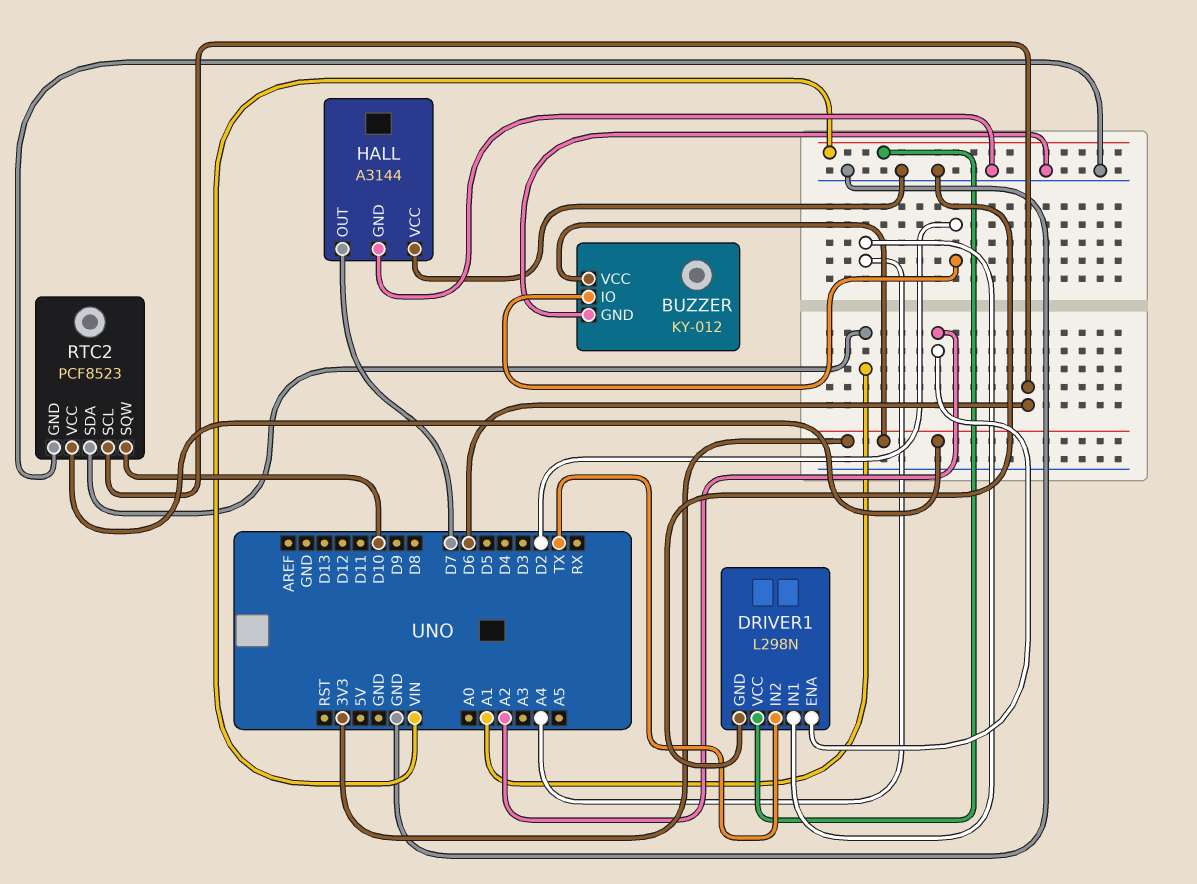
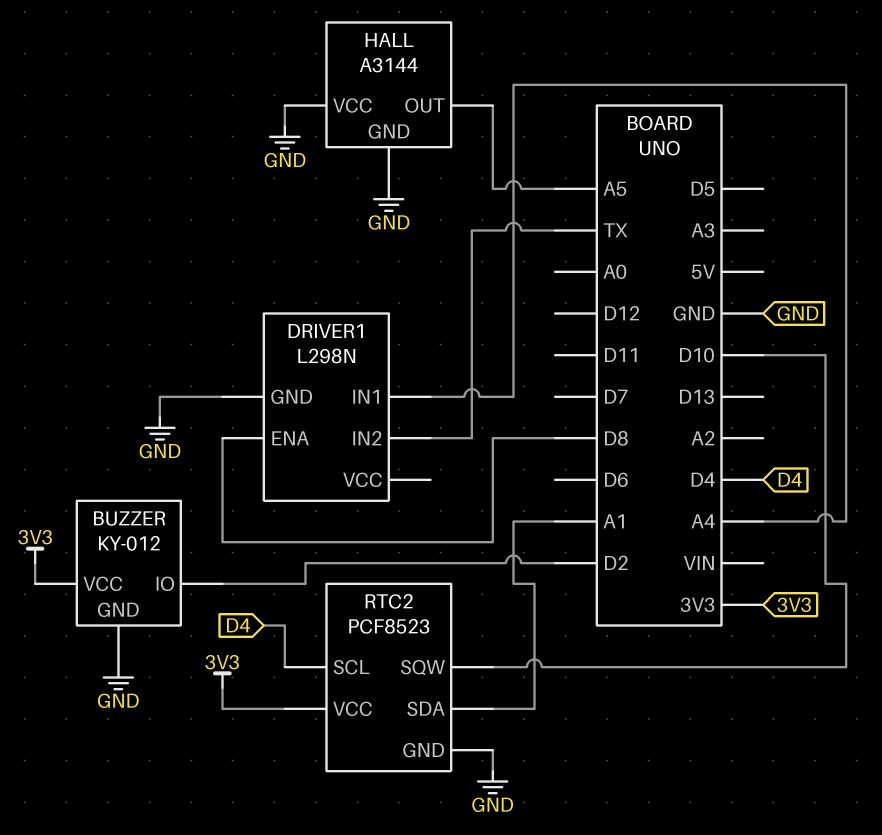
DRIVER1 pin ENA: A2 -> D8
DRIVER1 pin VCC: VIN -> none
HALL pin OUT: D7 -> A5
RTC2 pin SCL: D6 -> D4

